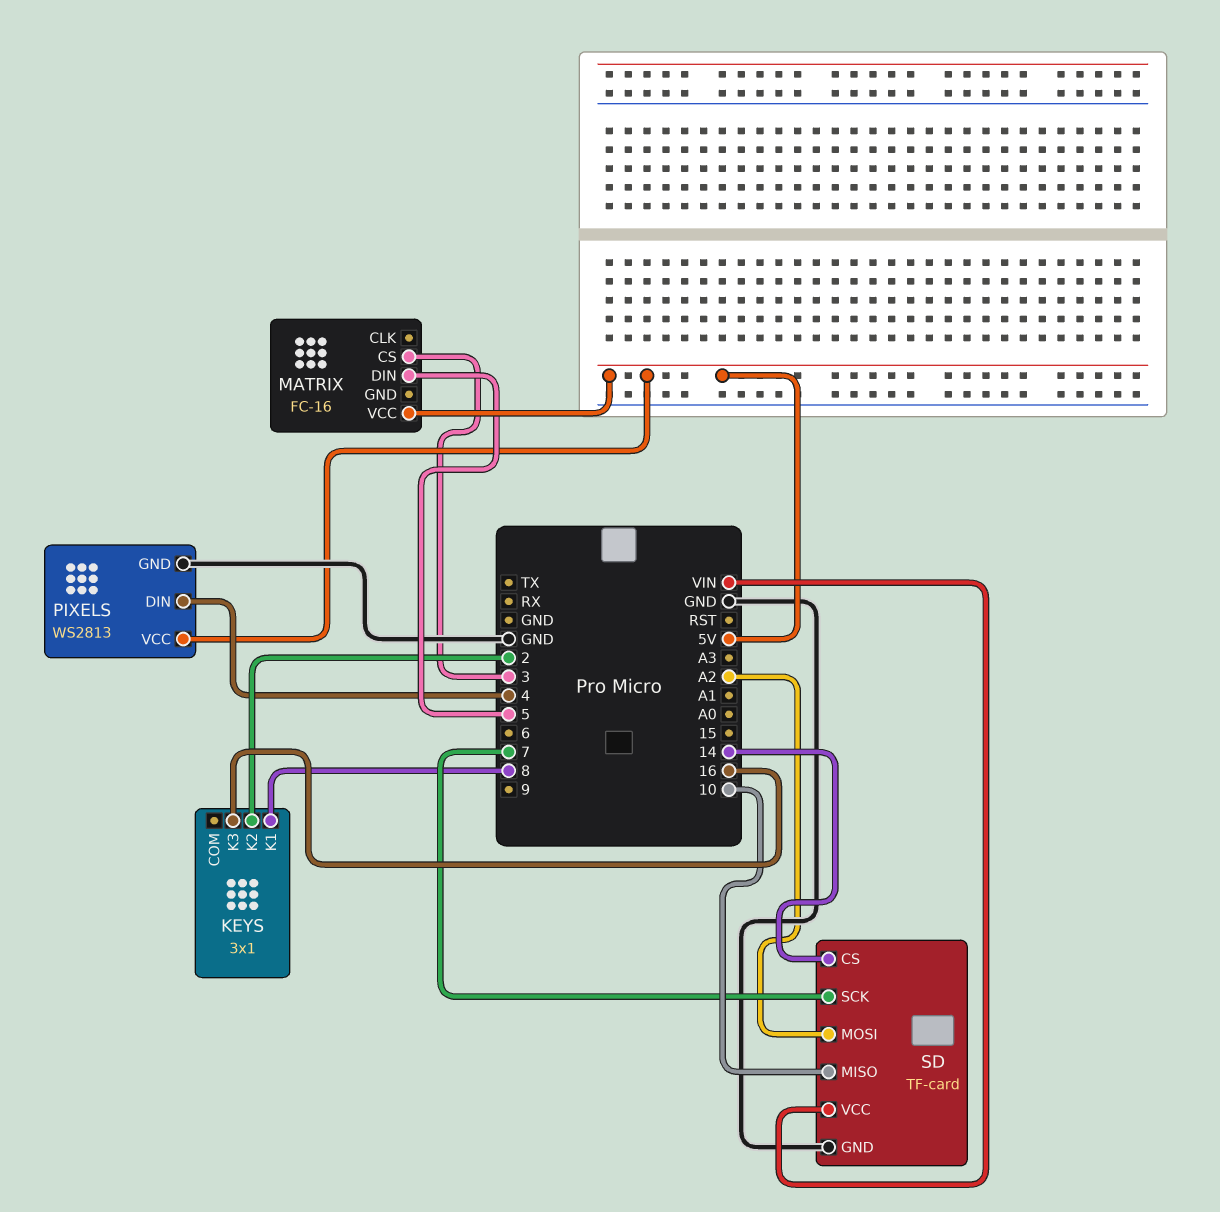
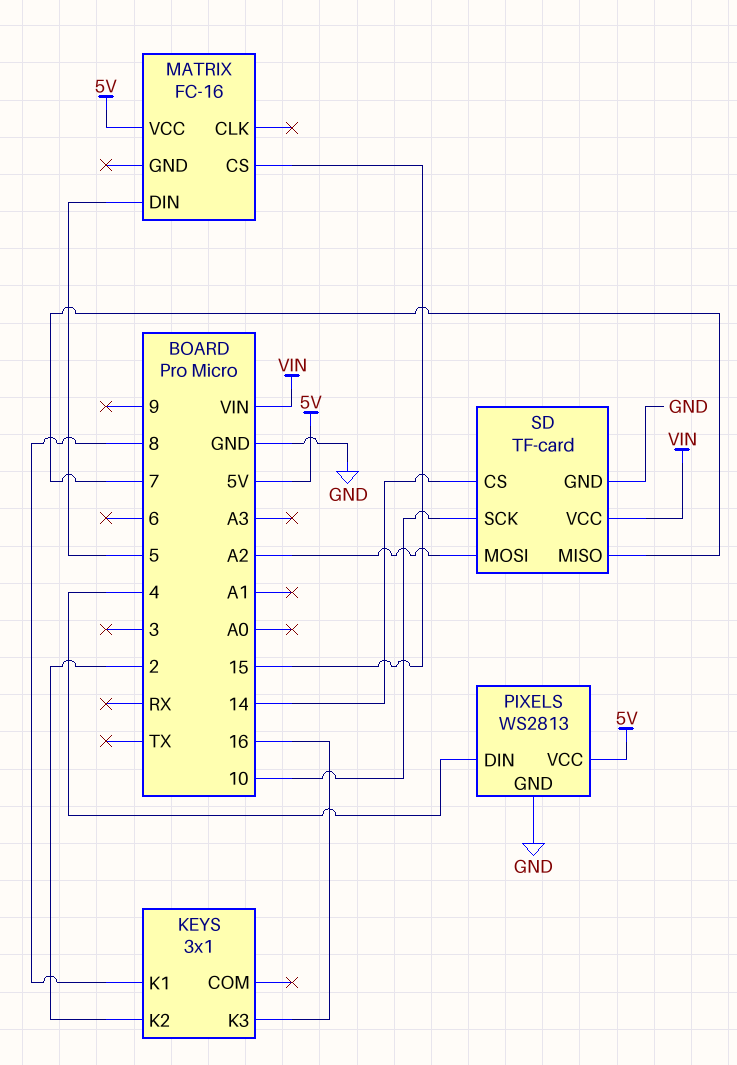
MATRIX pin CS: 3 -> 15
SD pin MISO: 10 -> 7
SD pin SCK: 7 -> 10

